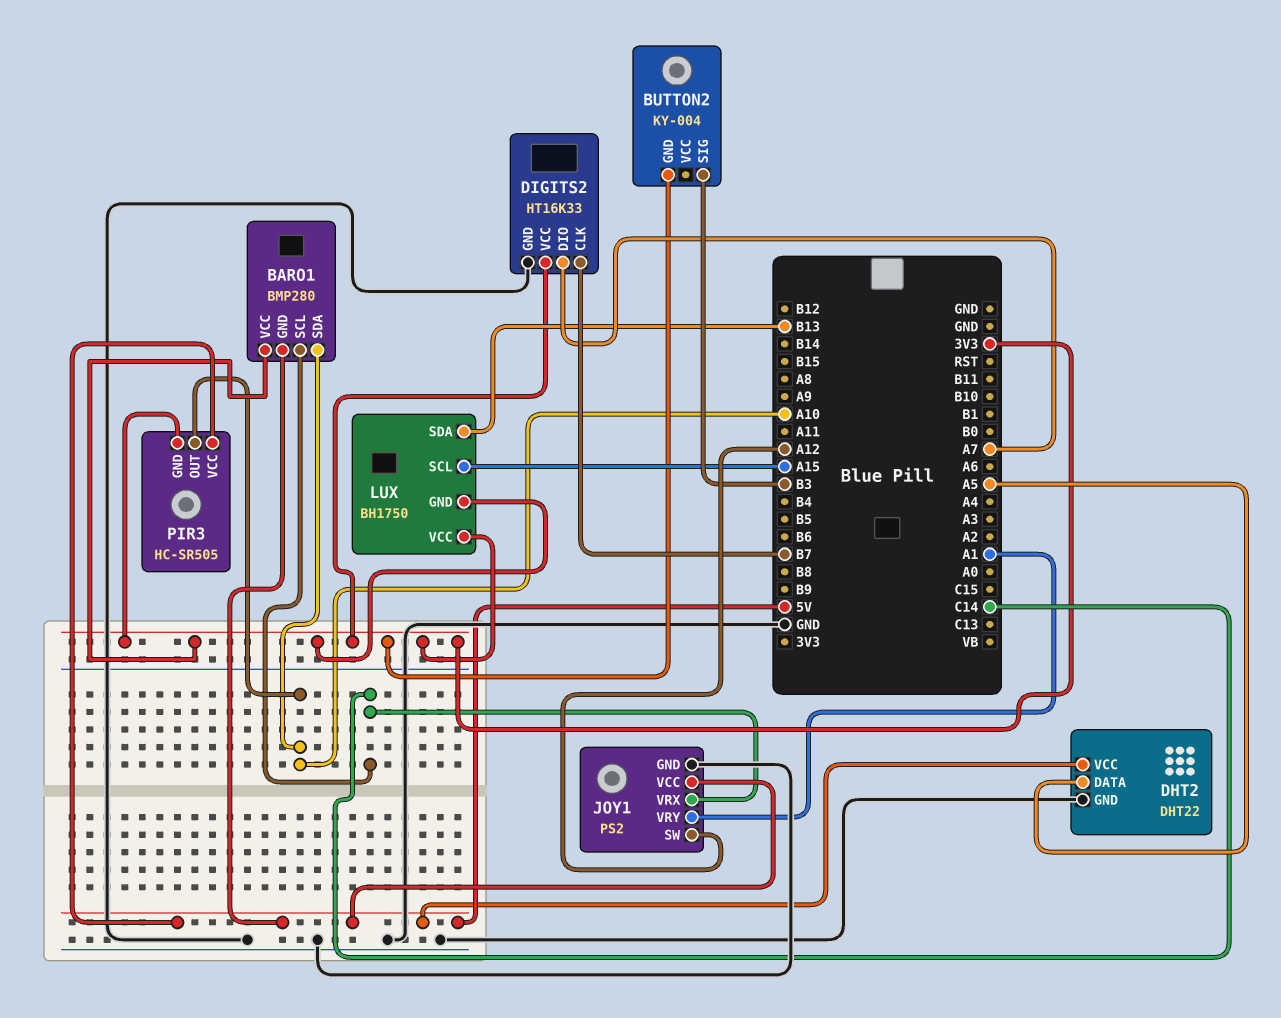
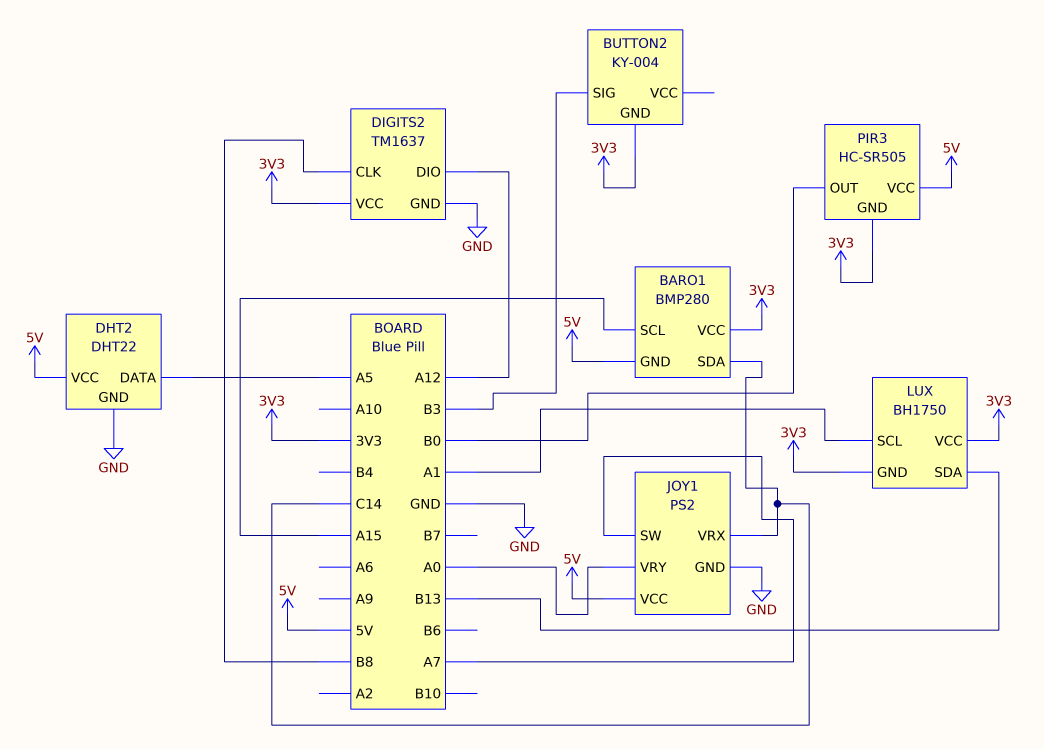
BARO1 pin SCL: C14 -> A15
BARO1 pin SDA: A10 -> C14
DIGITS2: HT16K33 -> TM1637
DIGITS2 pin CLK: B7 -> B8
DIGITS2 pin DIO: A7 -> A12
JOY1 pin SW: A12 -> A7
JOY1 pin VRY: A1 -> A0
LUX pin SCL: A15 -> A1
PIR3 pin OUT: A10 -> B0

